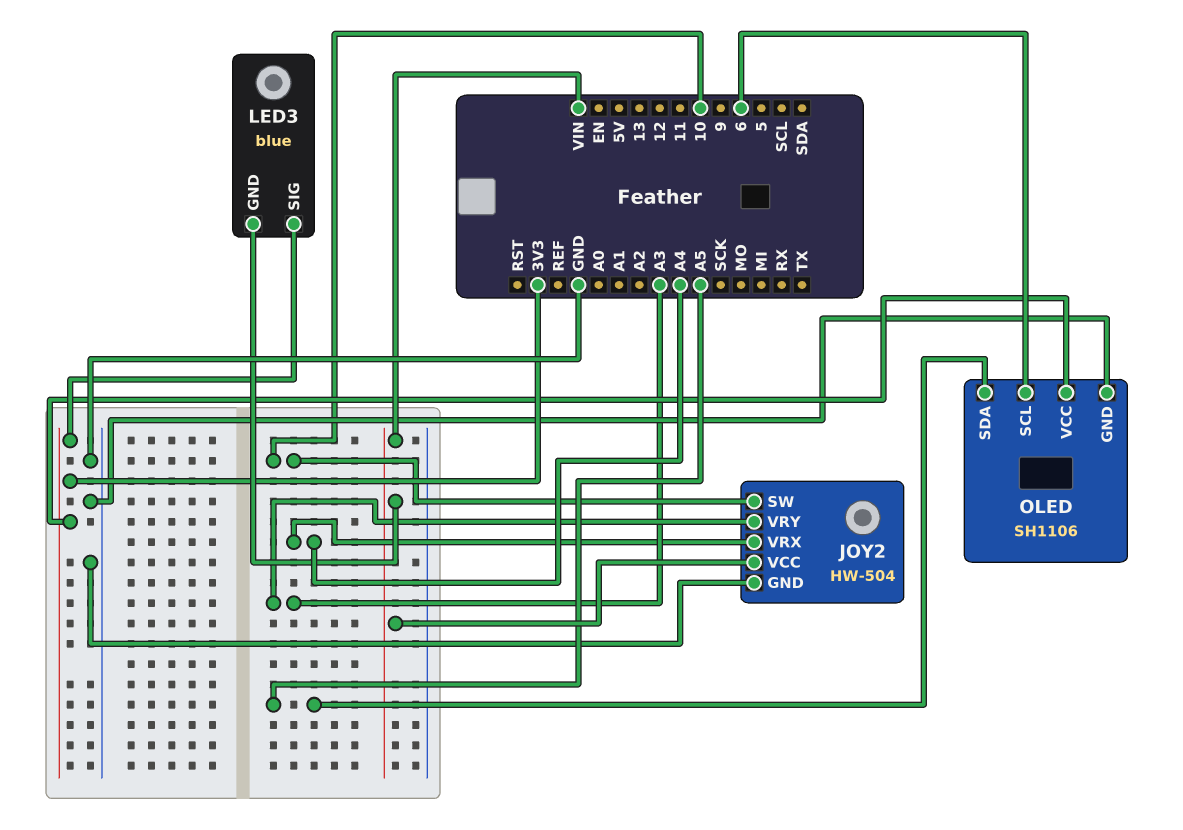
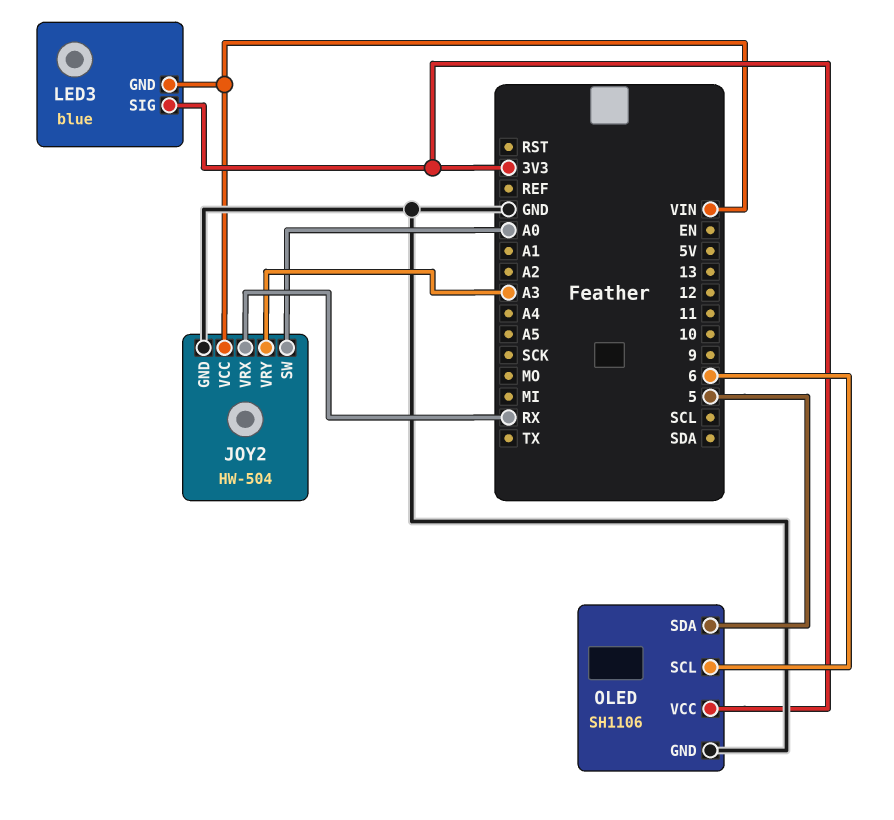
JOY2 pin SW: 10 -> A0
JOY2 pin VRX: A4 -> RX
OLED pin SDA: A5 -> 5

